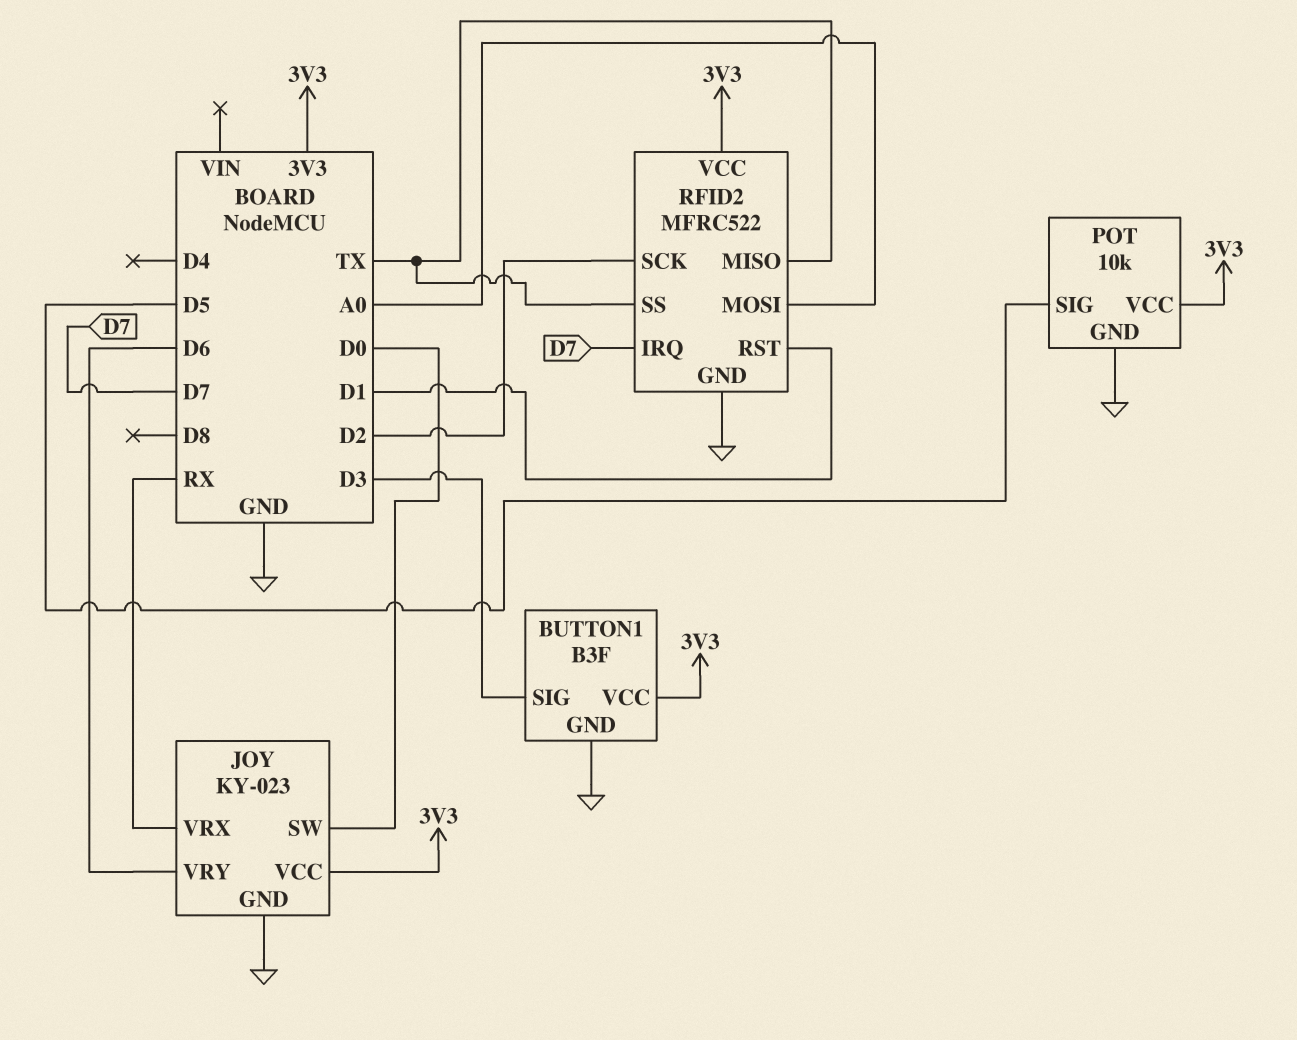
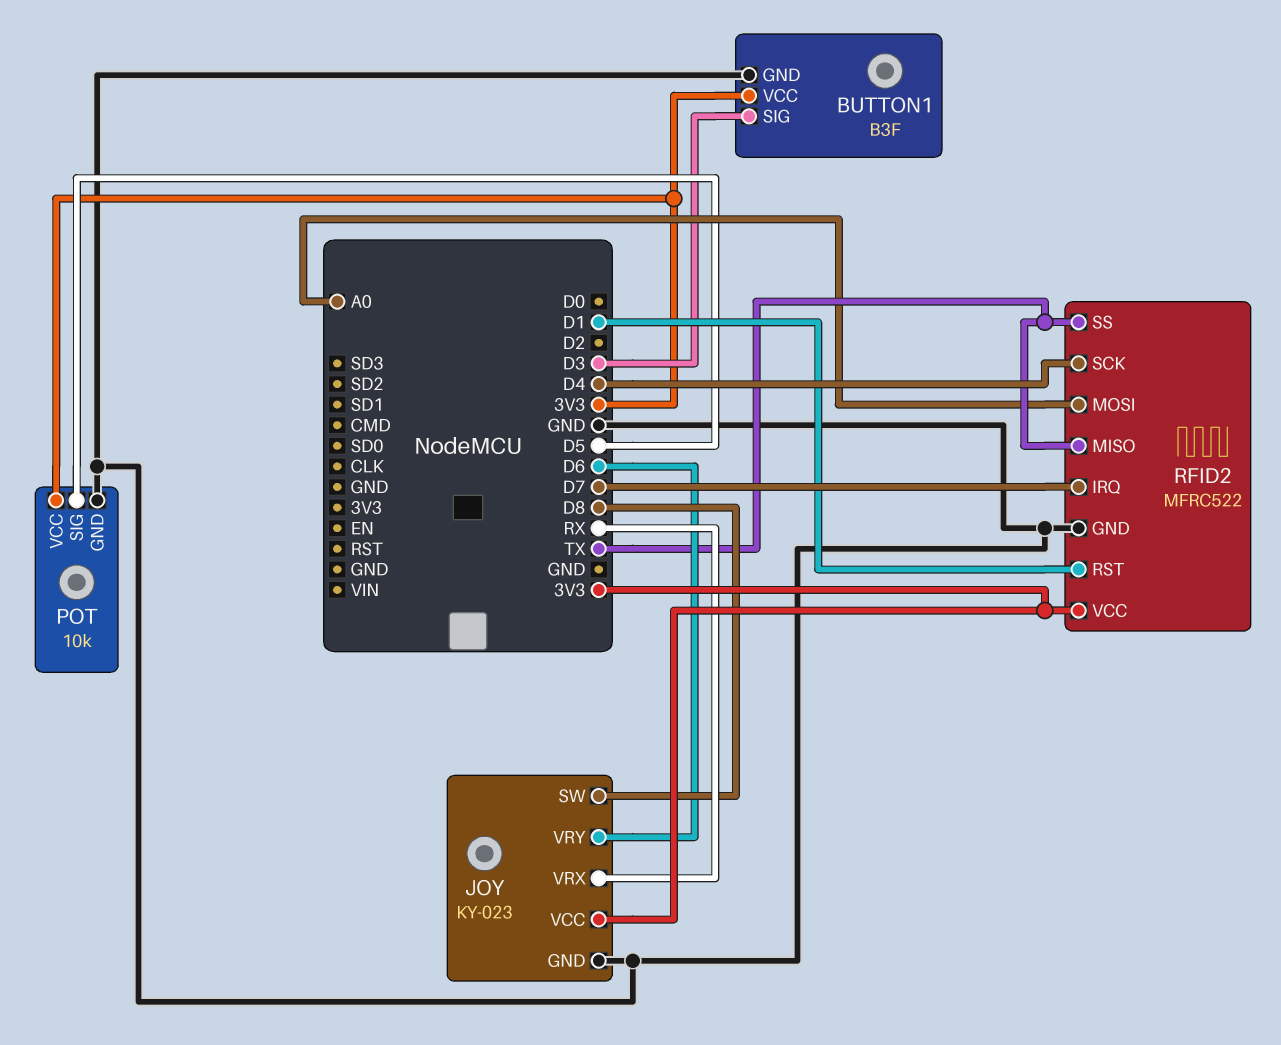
JOY pin SW: D0 -> D8
RFID2 pin SCK: D2 -> D4

